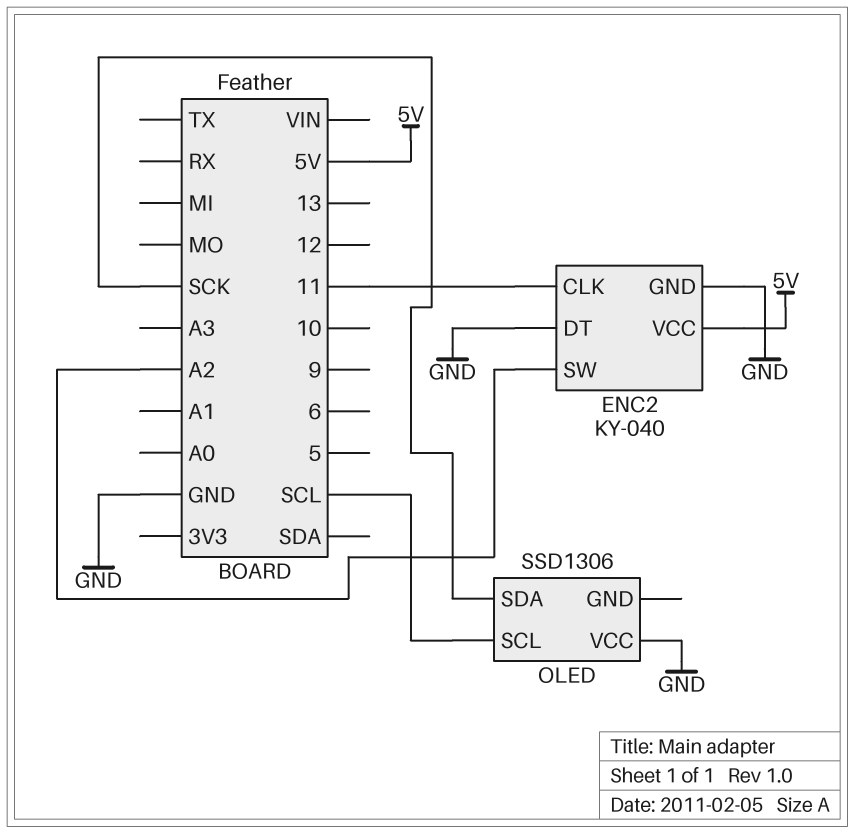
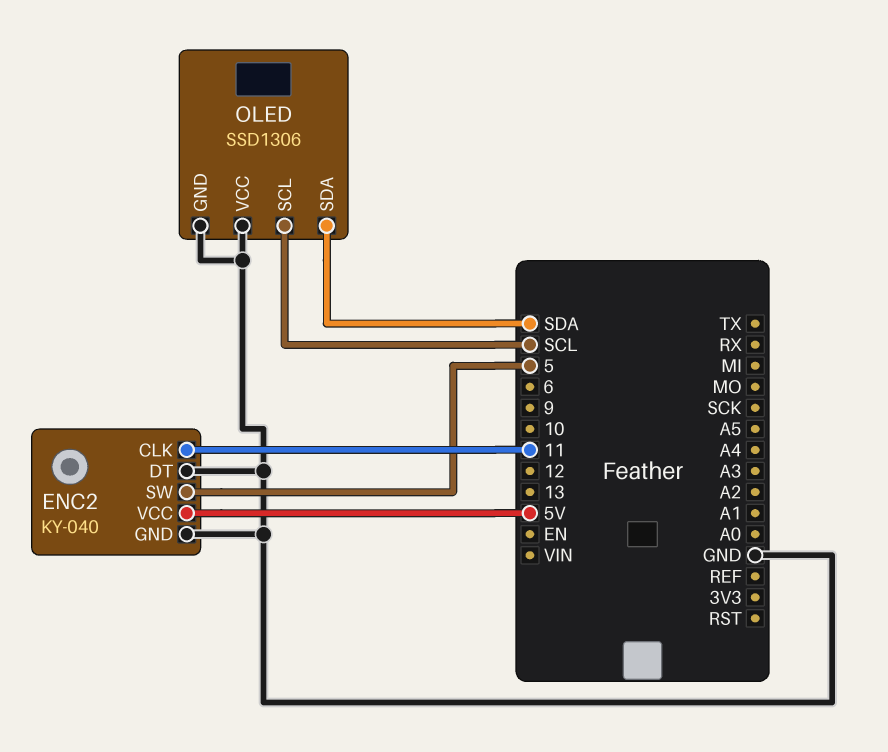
ENC2 pin SW: A2 -> 5
OLED pin GND: none -> GND
OLED pin SDA: SCK -> SDA

